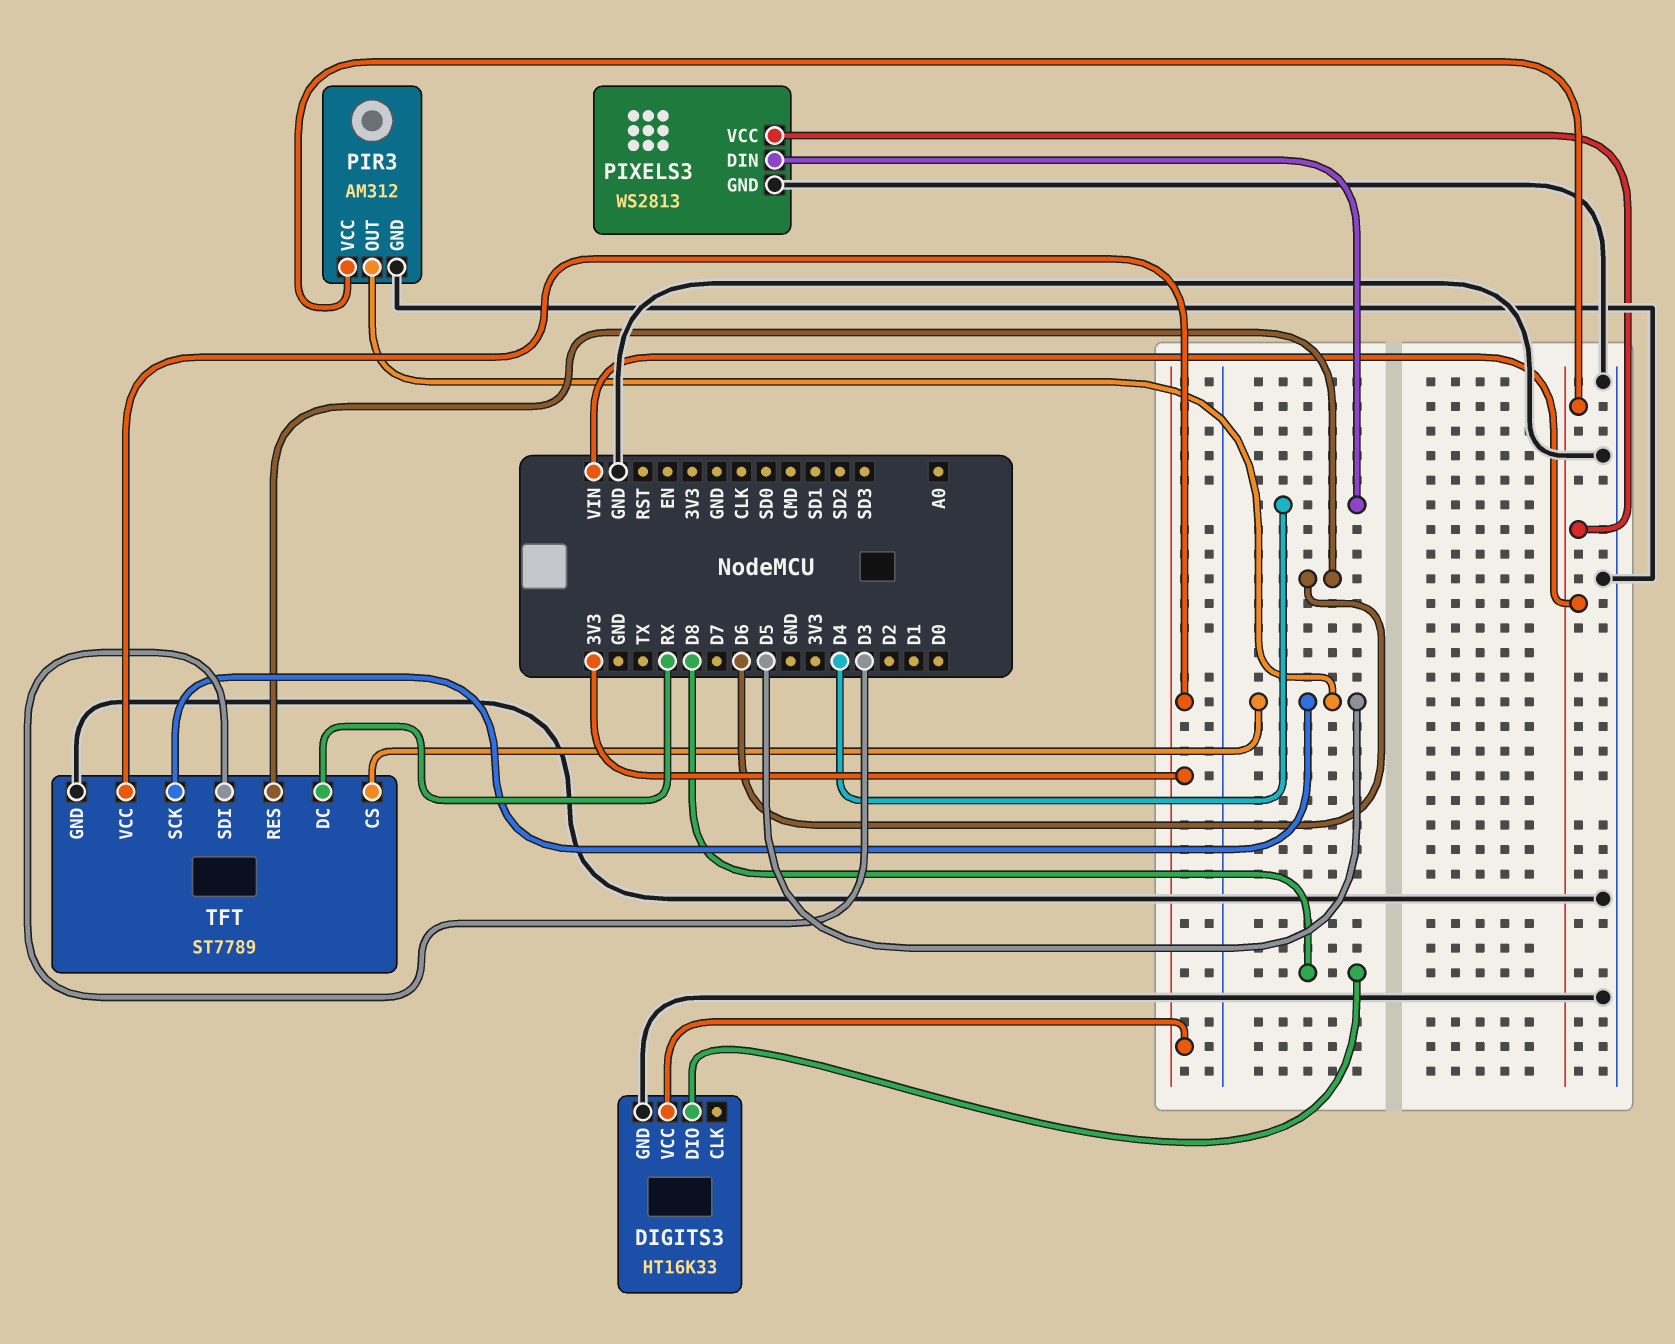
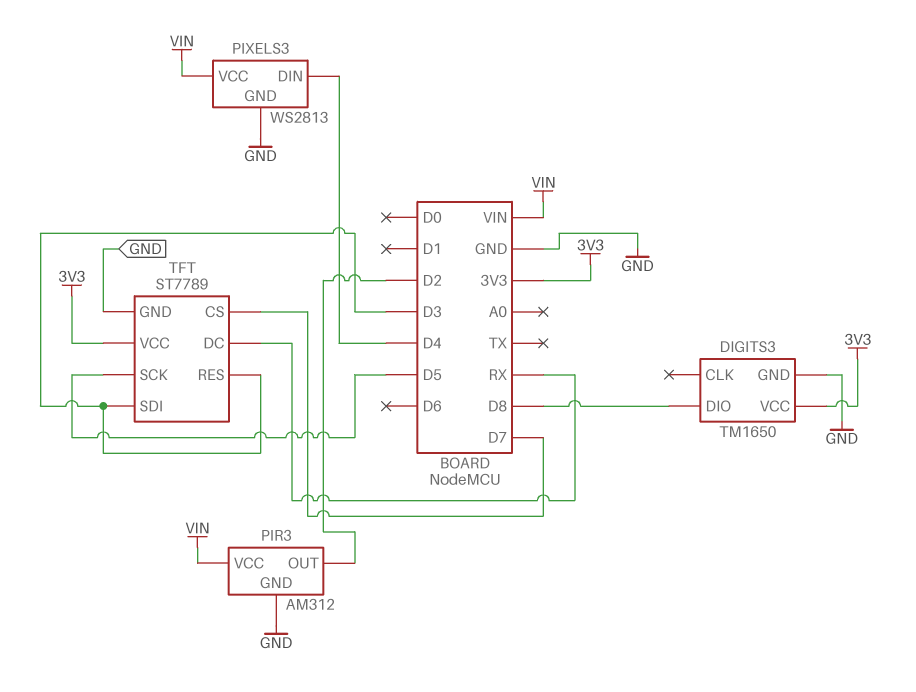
DIGITS3: HT16K33 -> TM1650
PIR3 pin OUT: D5 -> D2
TFT pin CS: D5 -> D7
TFT pin RES: D6 -> D3

